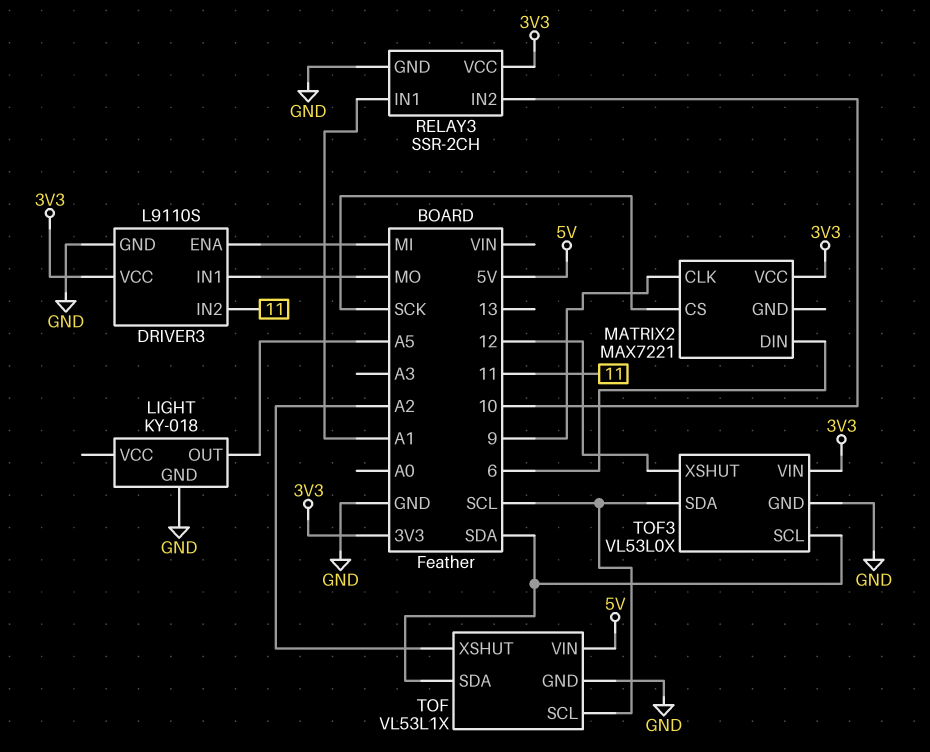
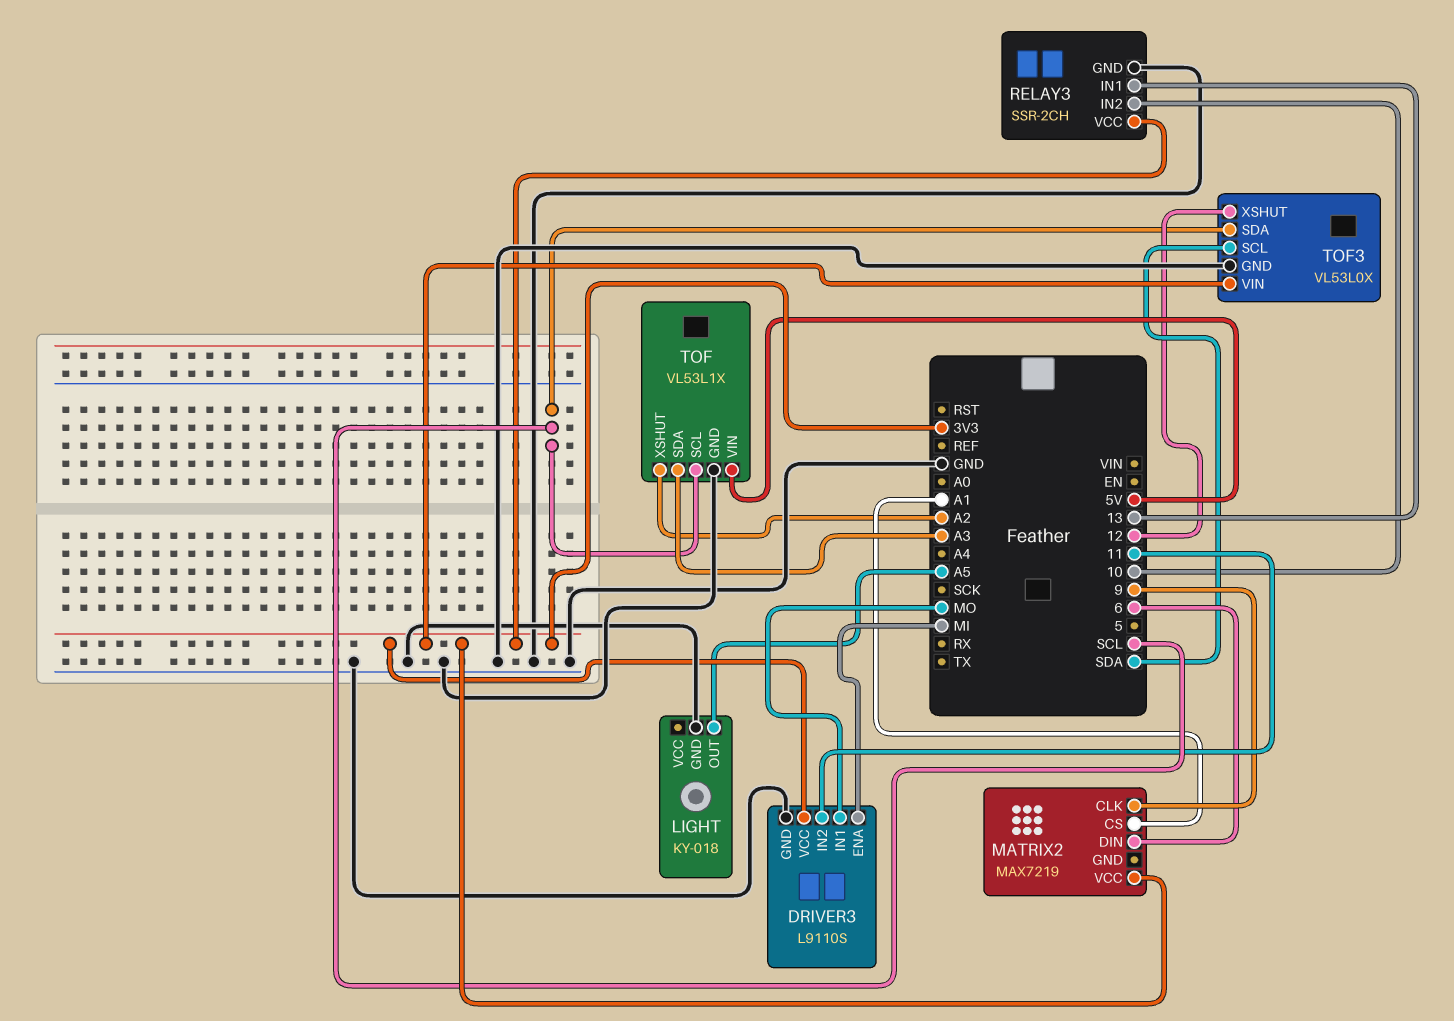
MATRIX2: MAX7221 -> MAX7219
MATRIX2 pin CS: SCK -> A1
RELAY3 pin IN1: A1 -> 13
TOF pin SDA: SDA -> A3

